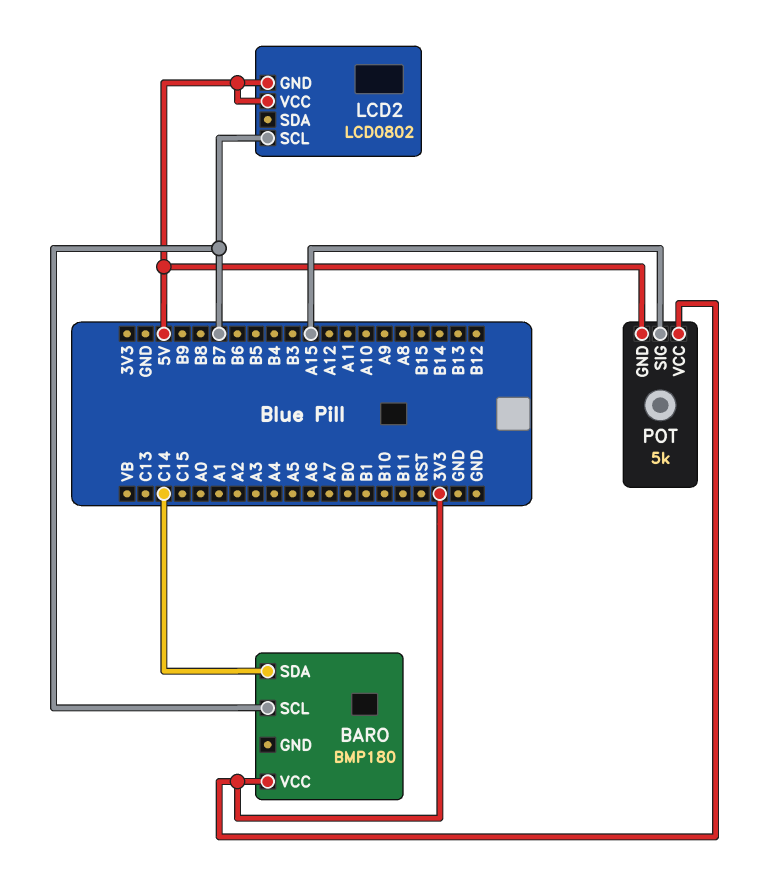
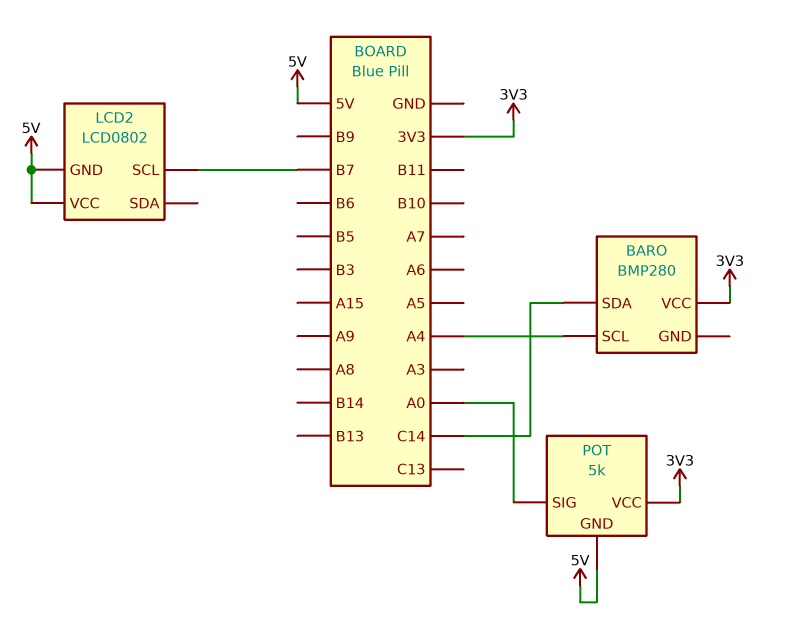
BARO: BMP180 -> BMP280
BARO pin SCL: B7 -> A4
POT pin SIG: A15 -> A0

